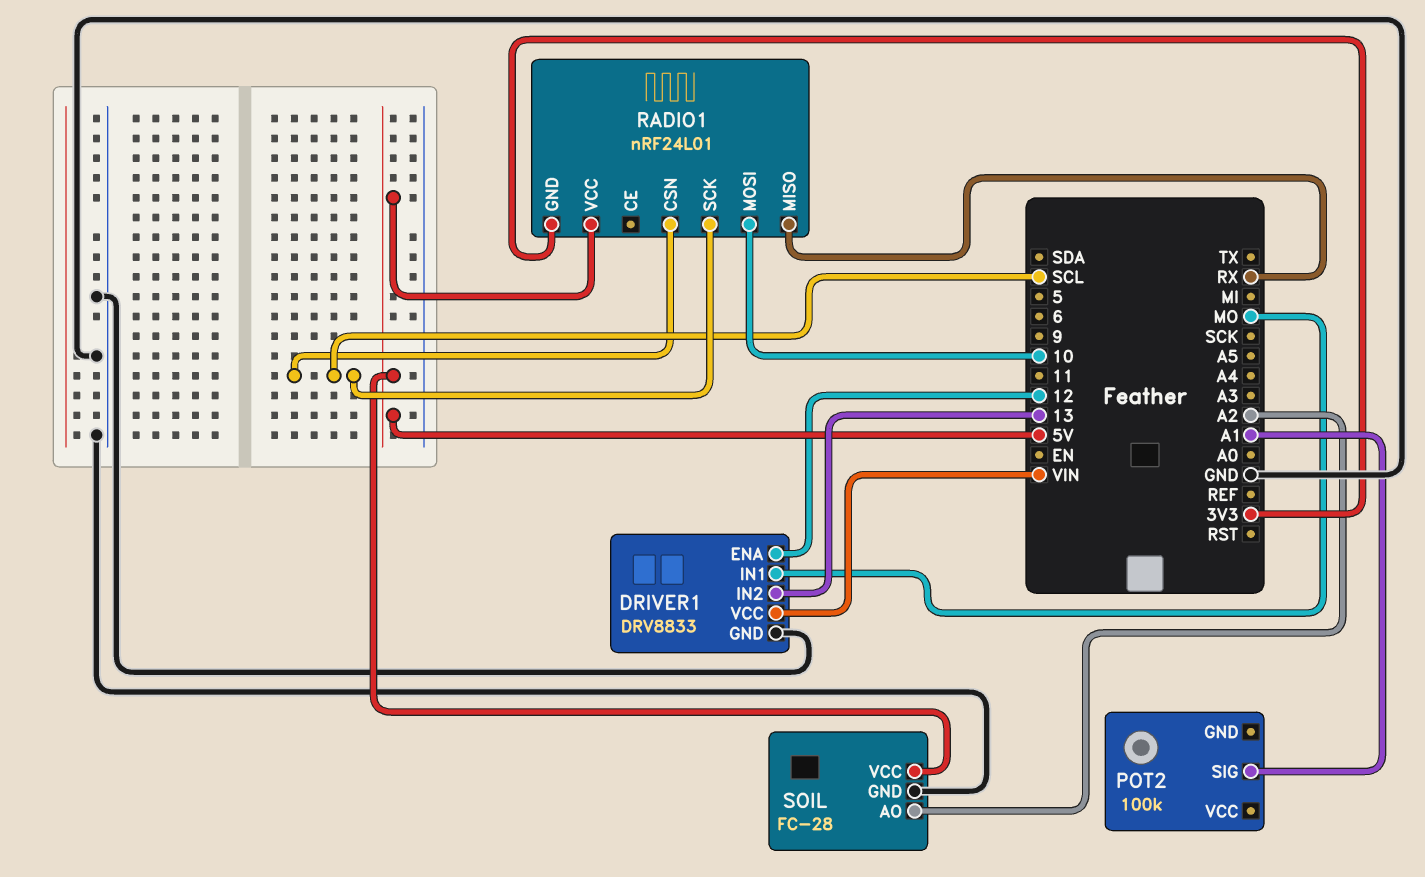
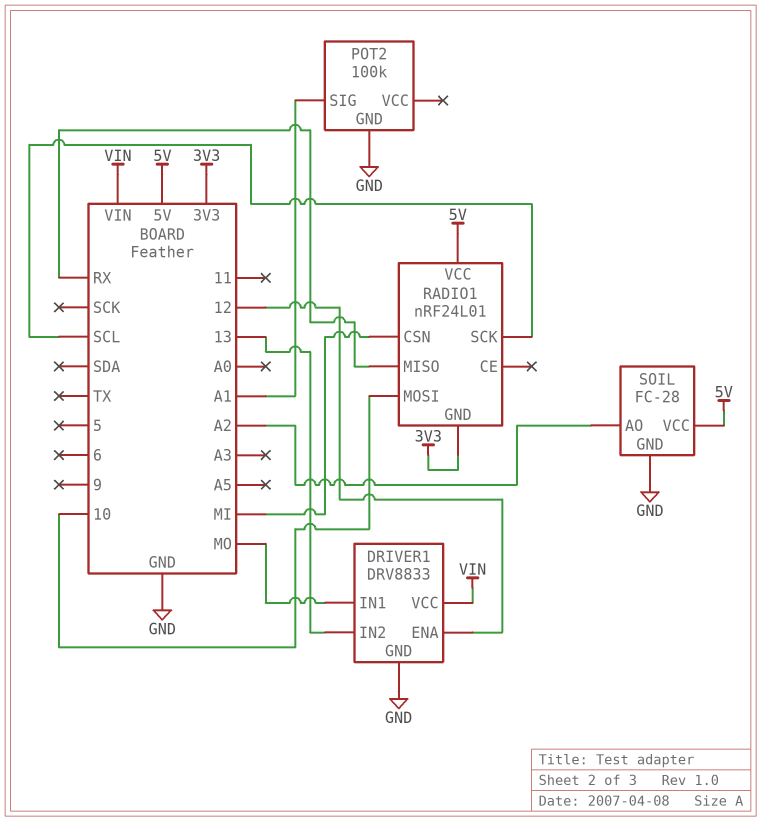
POT2 pin GND: none -> GND
RADIO1 pin CSN: SCL -> MI

